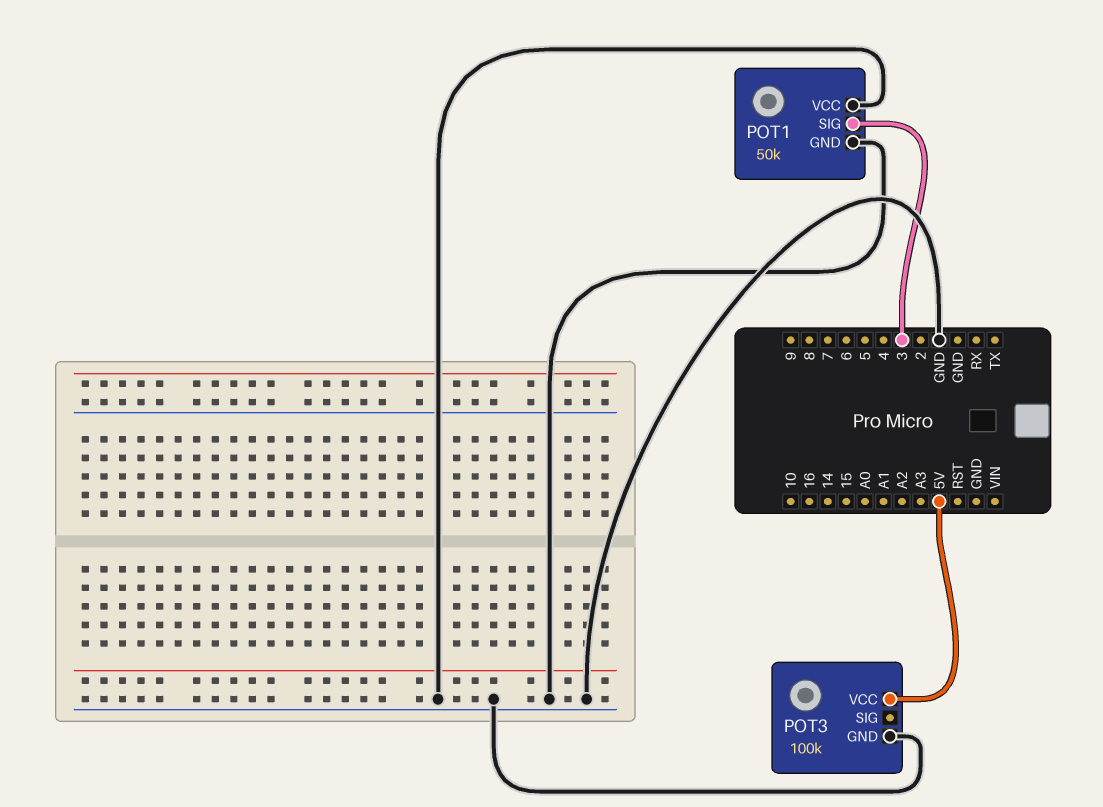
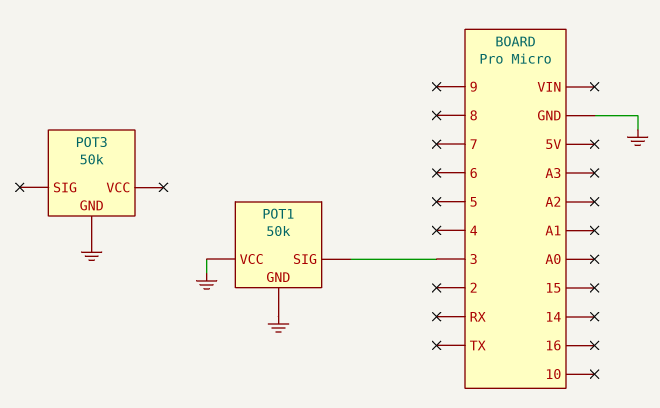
POT3: 100k -> 50k
POT3 pin VCC: 5V -> none

